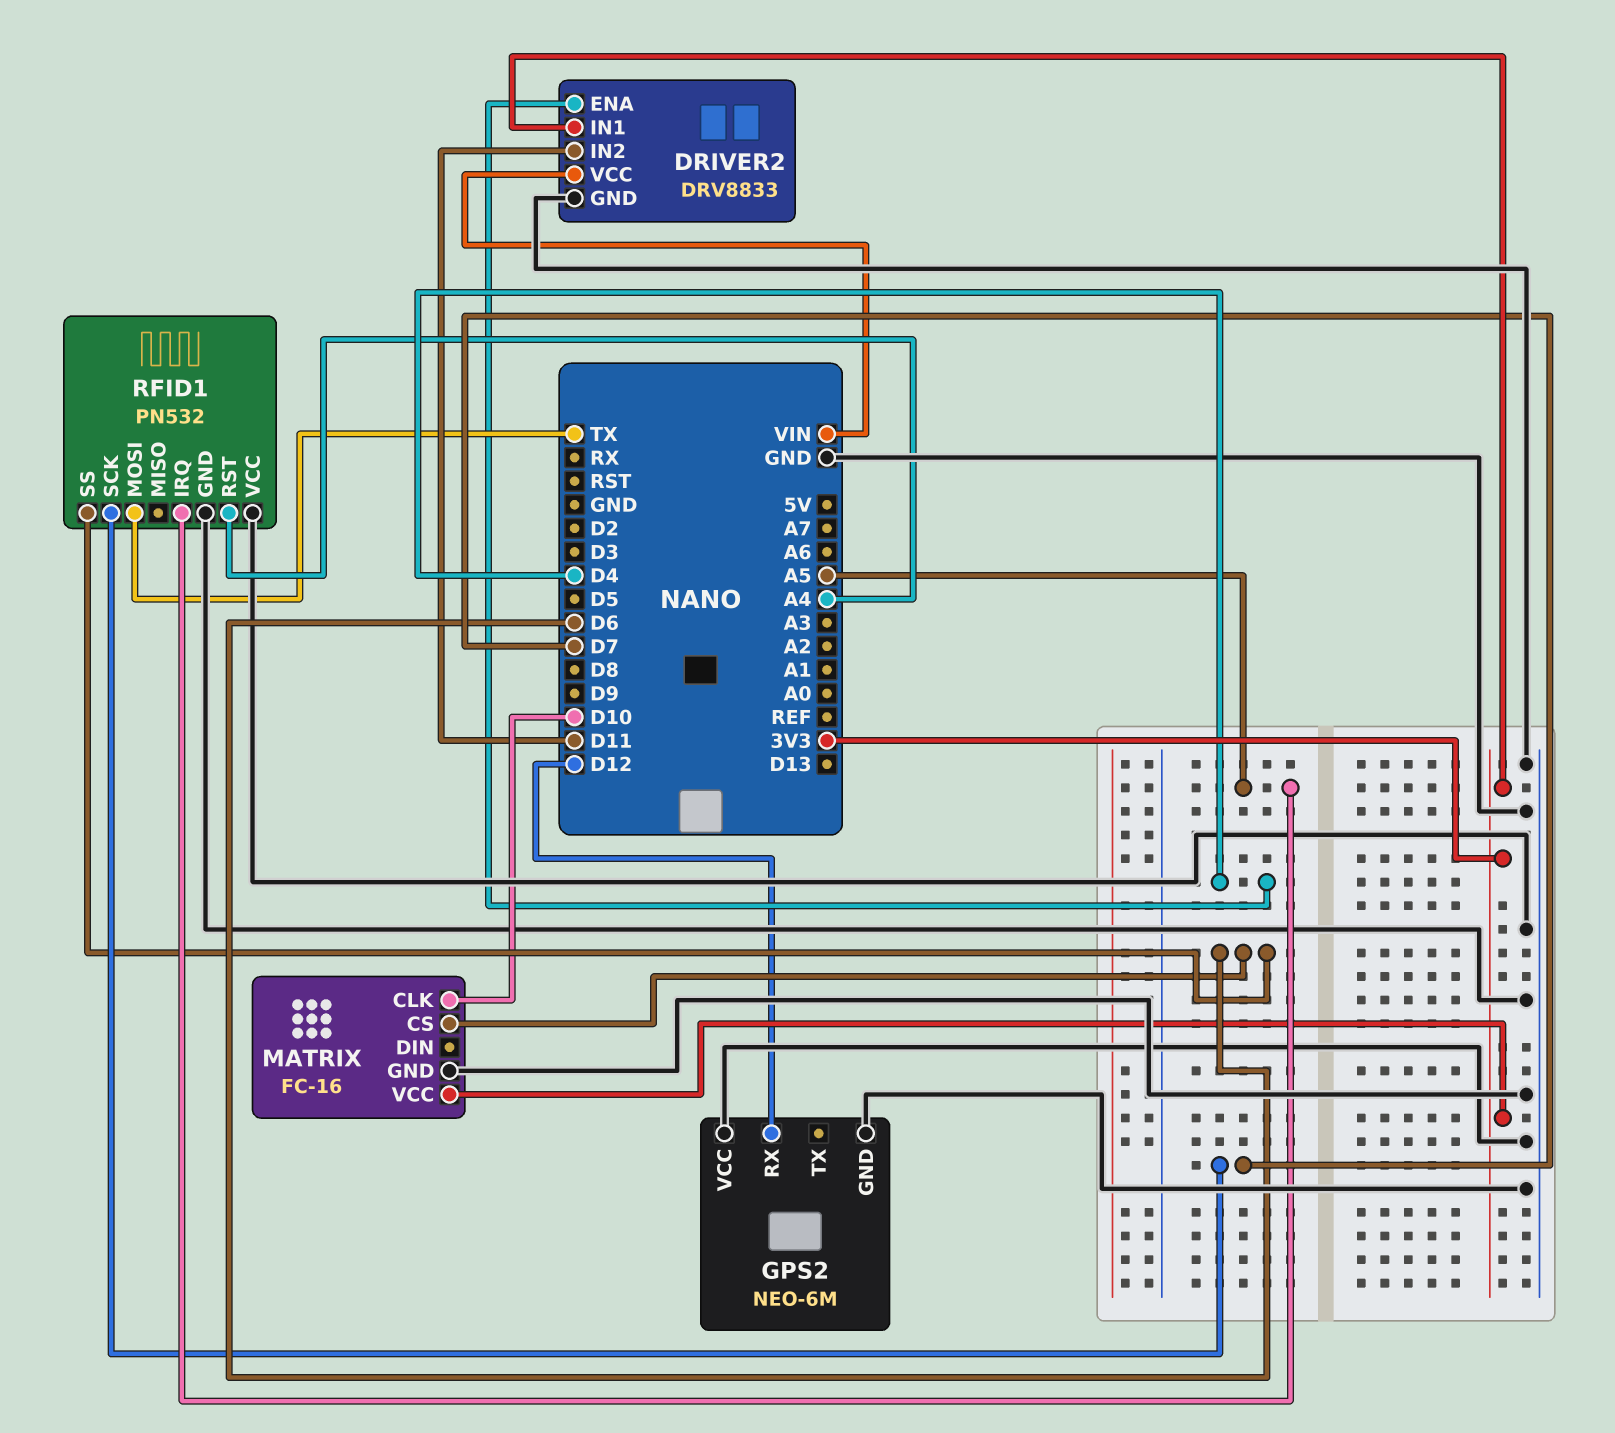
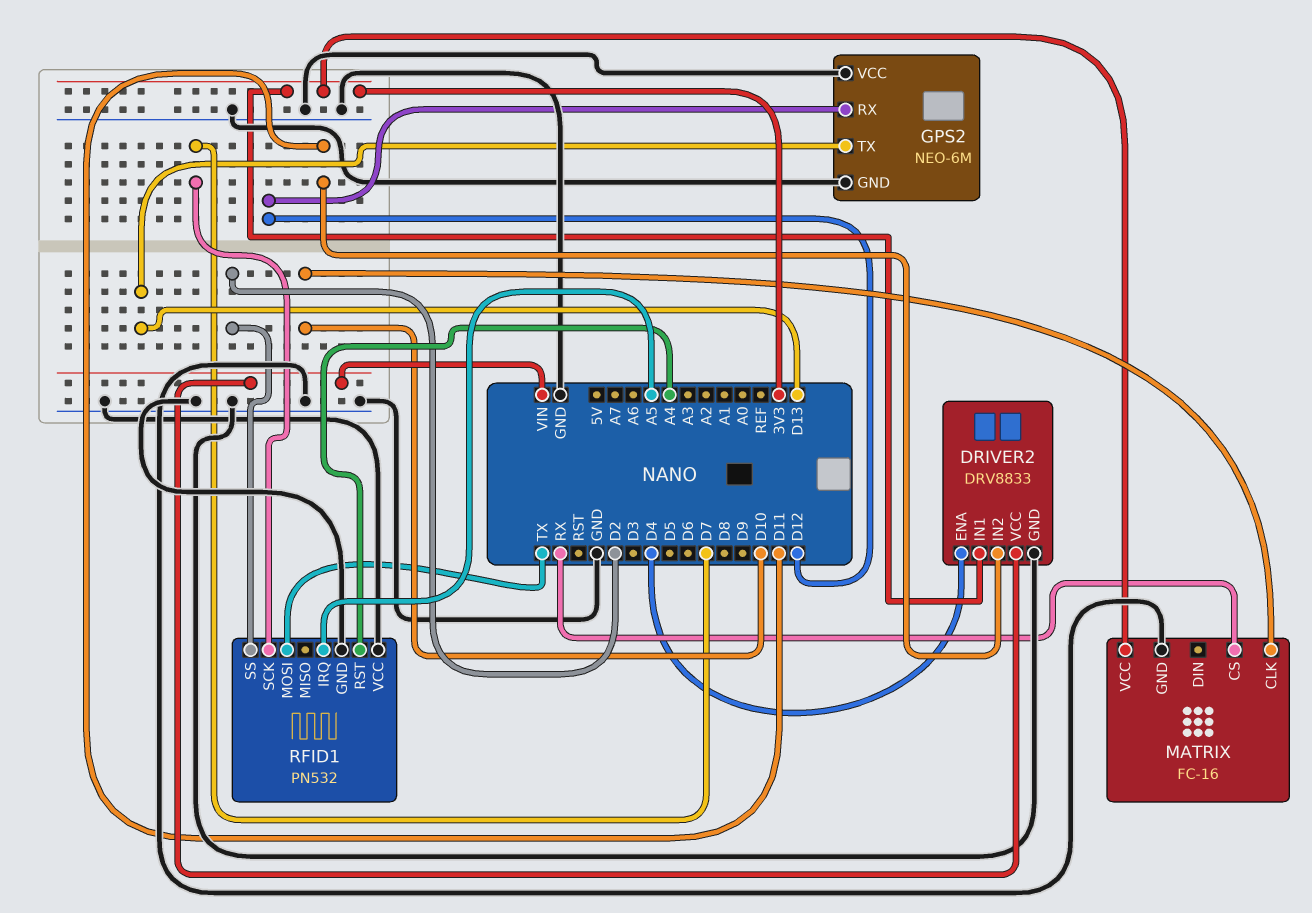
GPS2 pin TX: none -> D13
MATRIX pin CS: D6 -> RX
RFID1 pin SS: D6 -> D2

